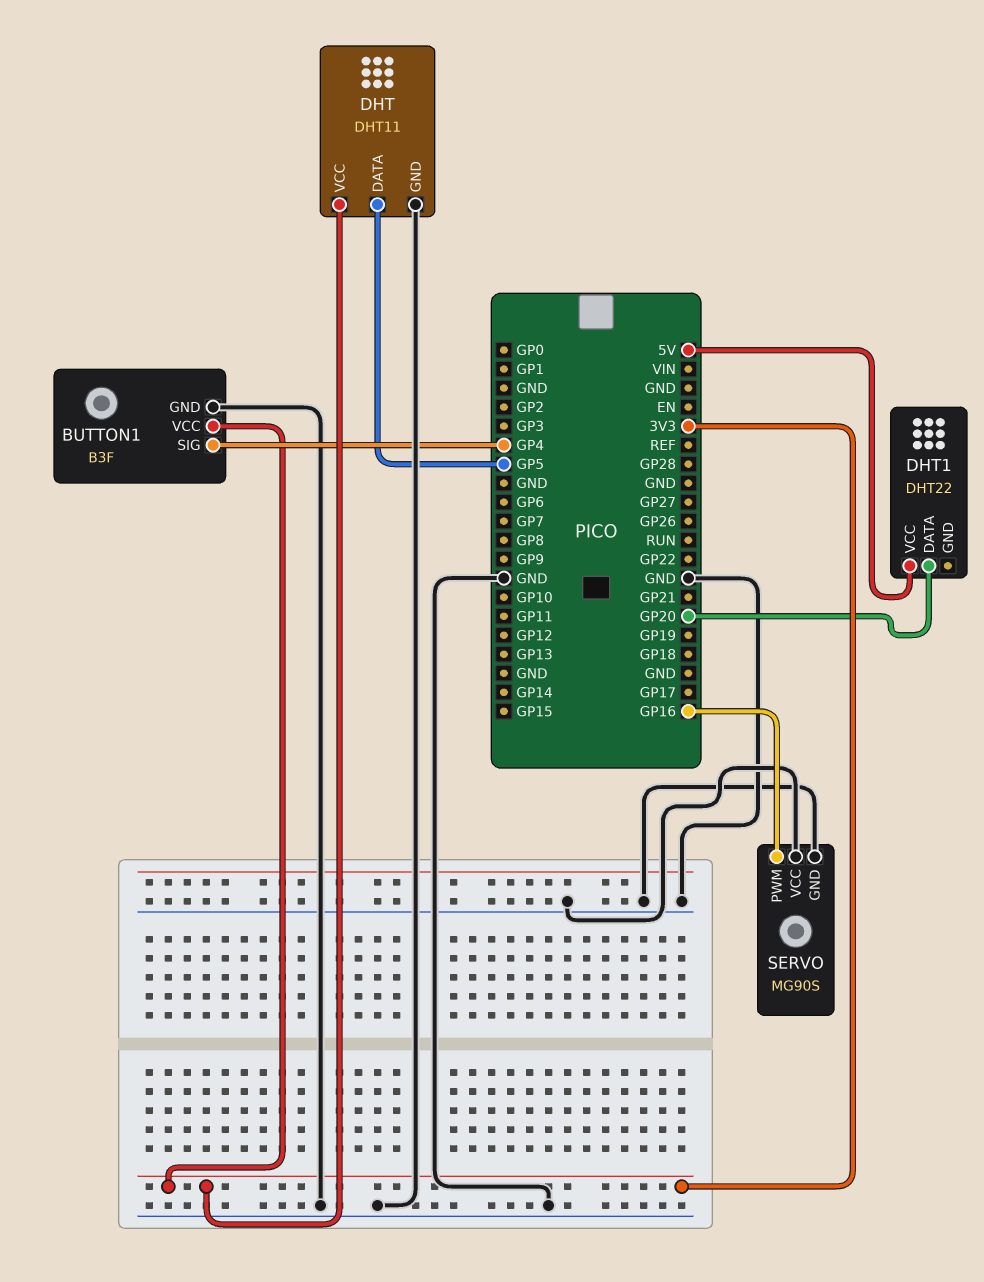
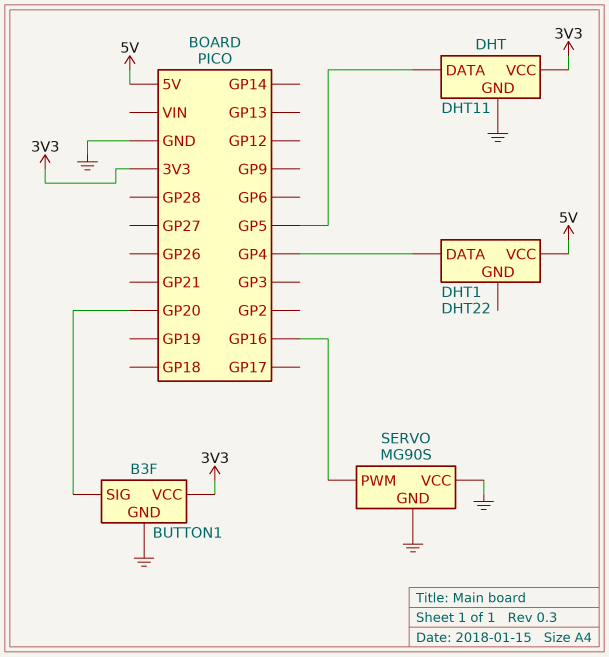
BUTTON1 pin SIG: GP4 -> GP20
DHT1 pin DATA: GP20 -> GP4

